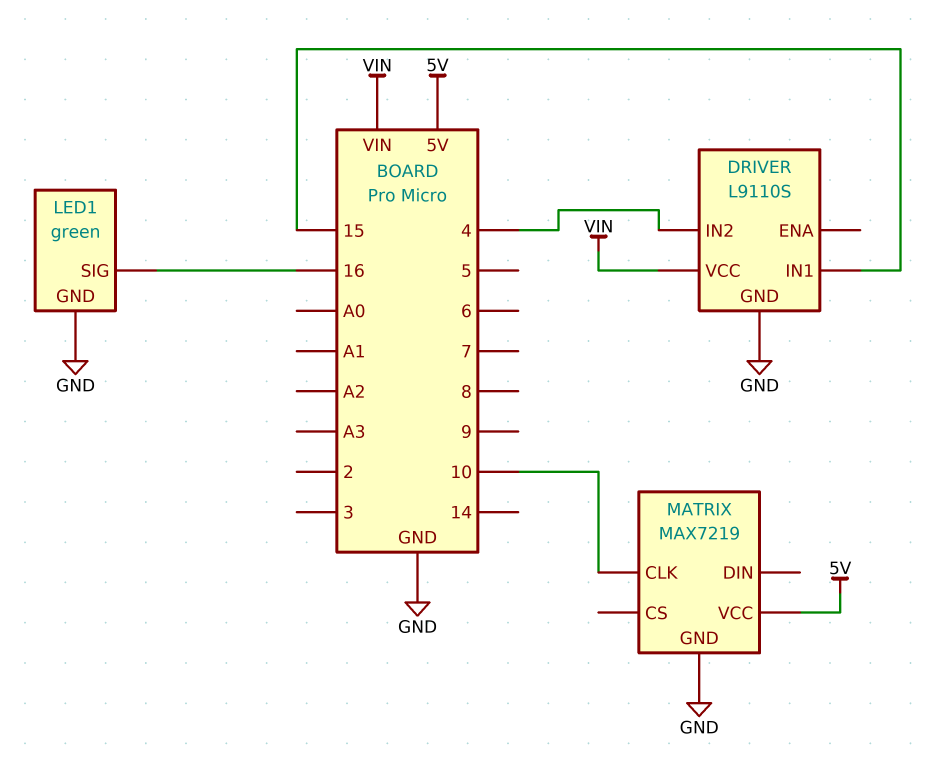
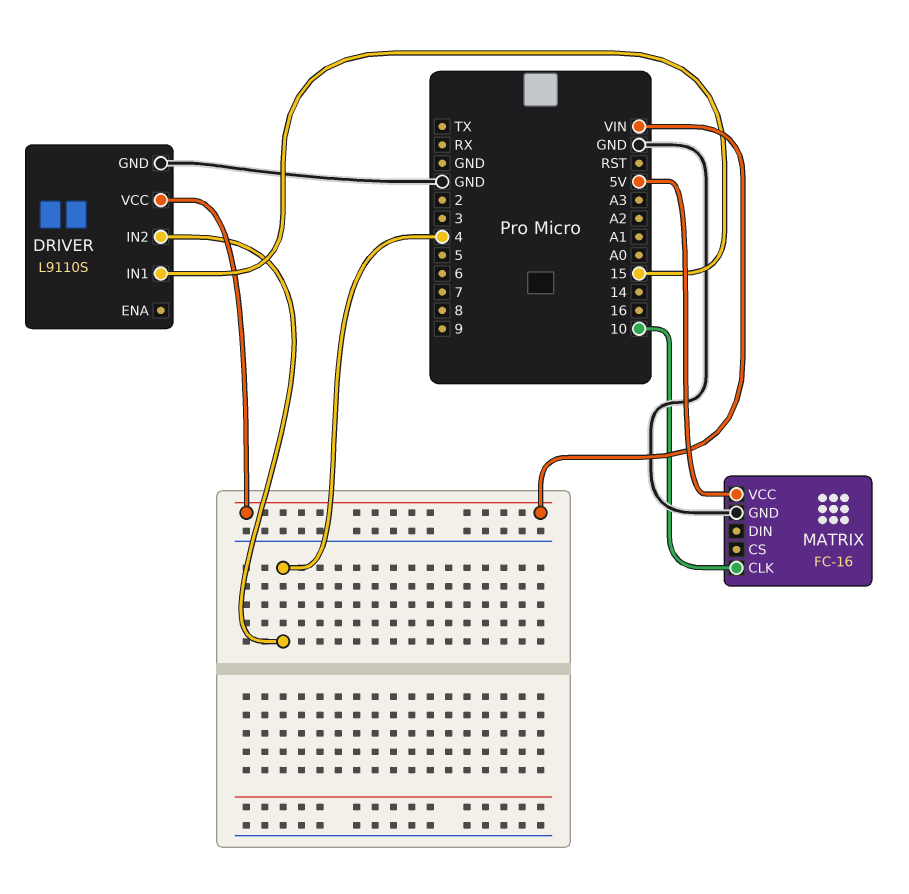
LED1: green -> none
LED1 pin GND: GND -> none
LED1 pin SIG: 16 -> none
MATRIX: MAX7219 -> FC-16

